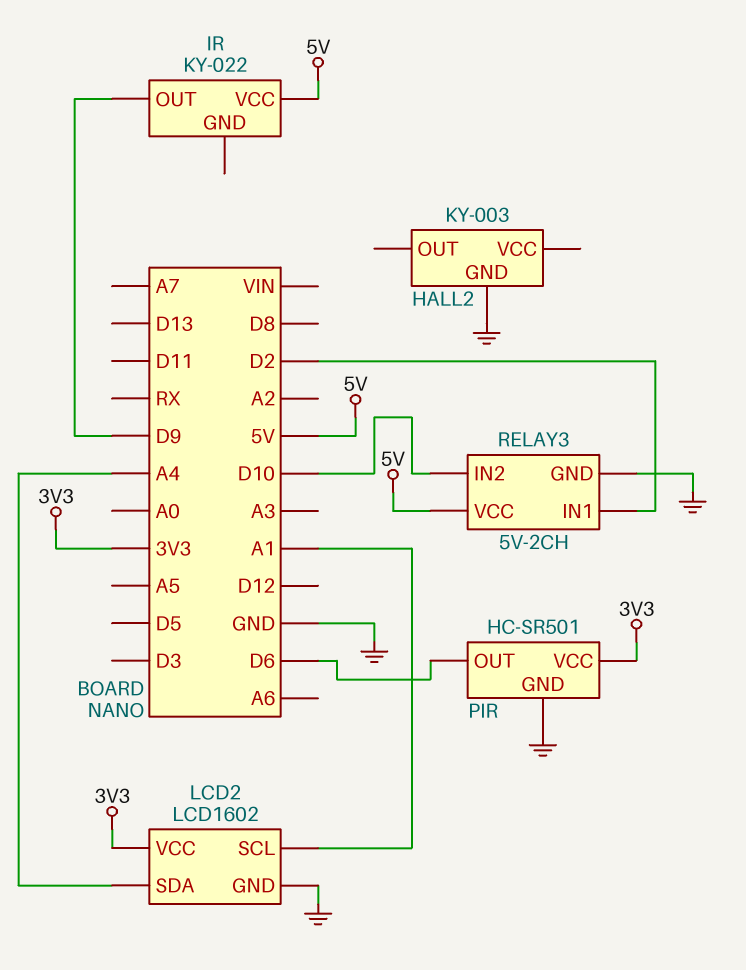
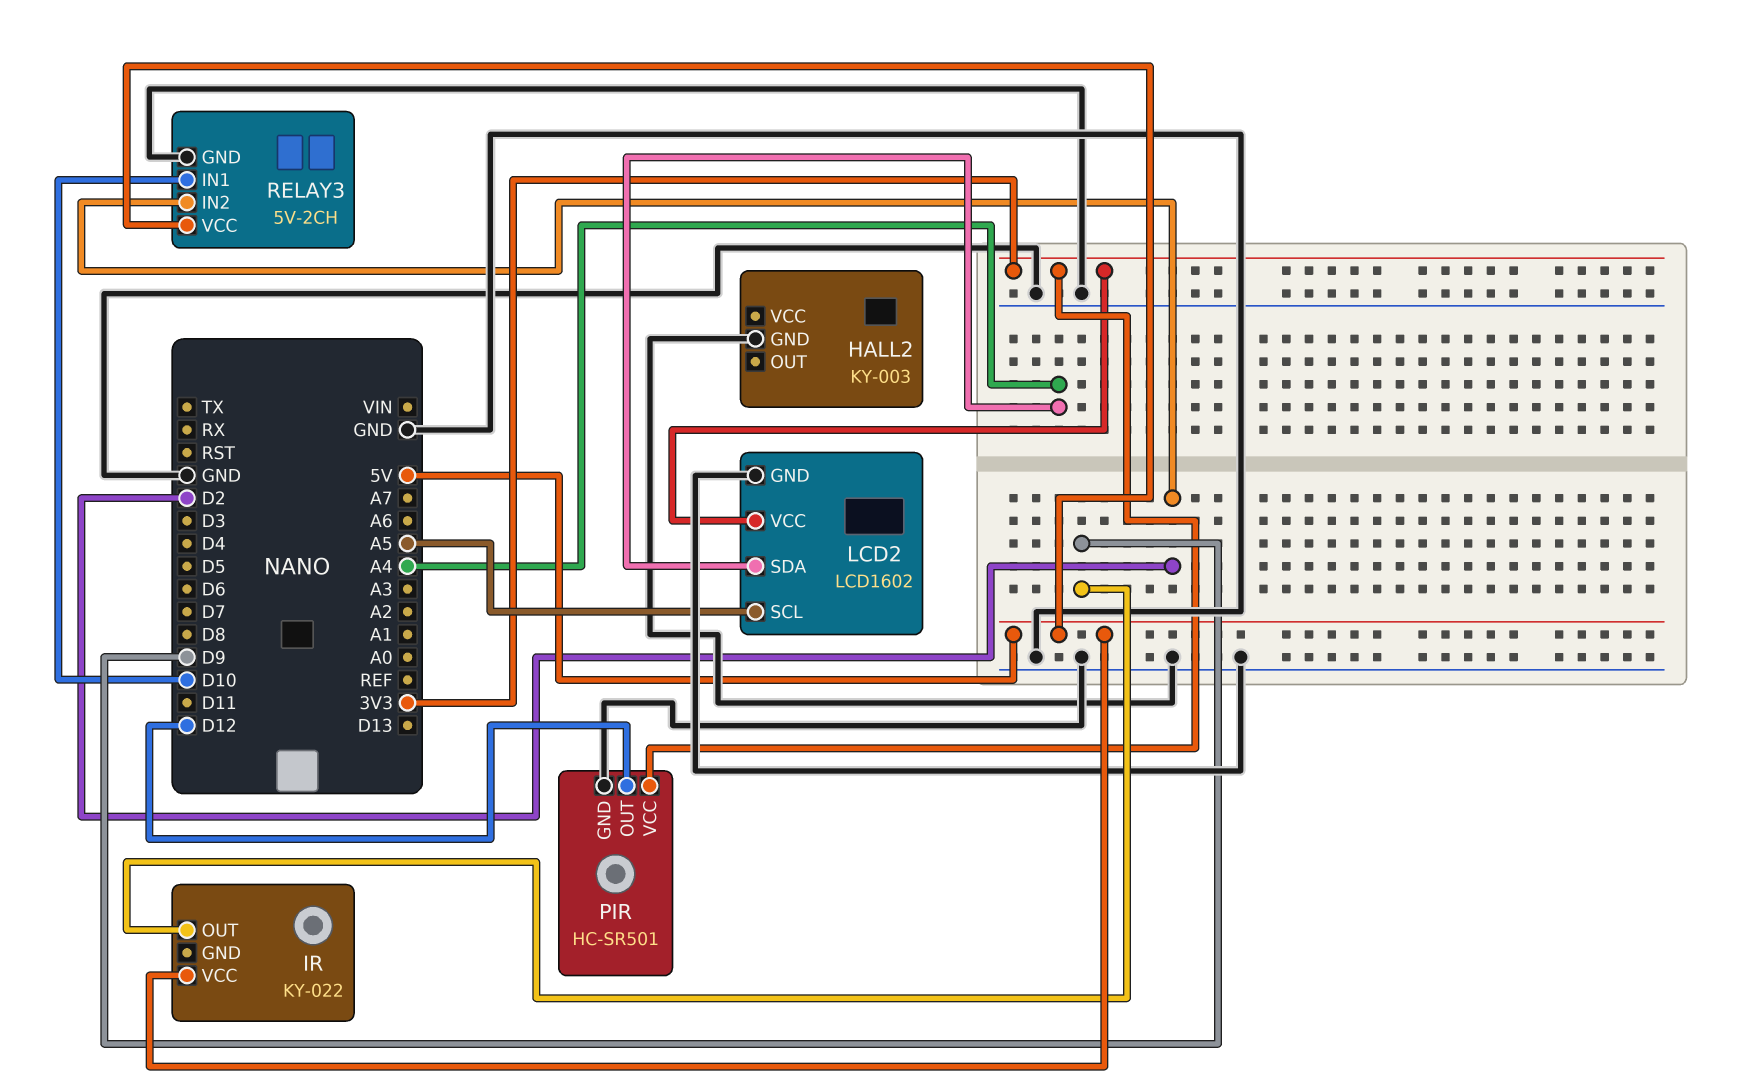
LCD2 pin SCL: A1 -> A5
PIR pin OUT: D6 -> D12
RELAY3 pin IN1: D2 -> D10
RELAY3 pin IN2: D10 -> D2

